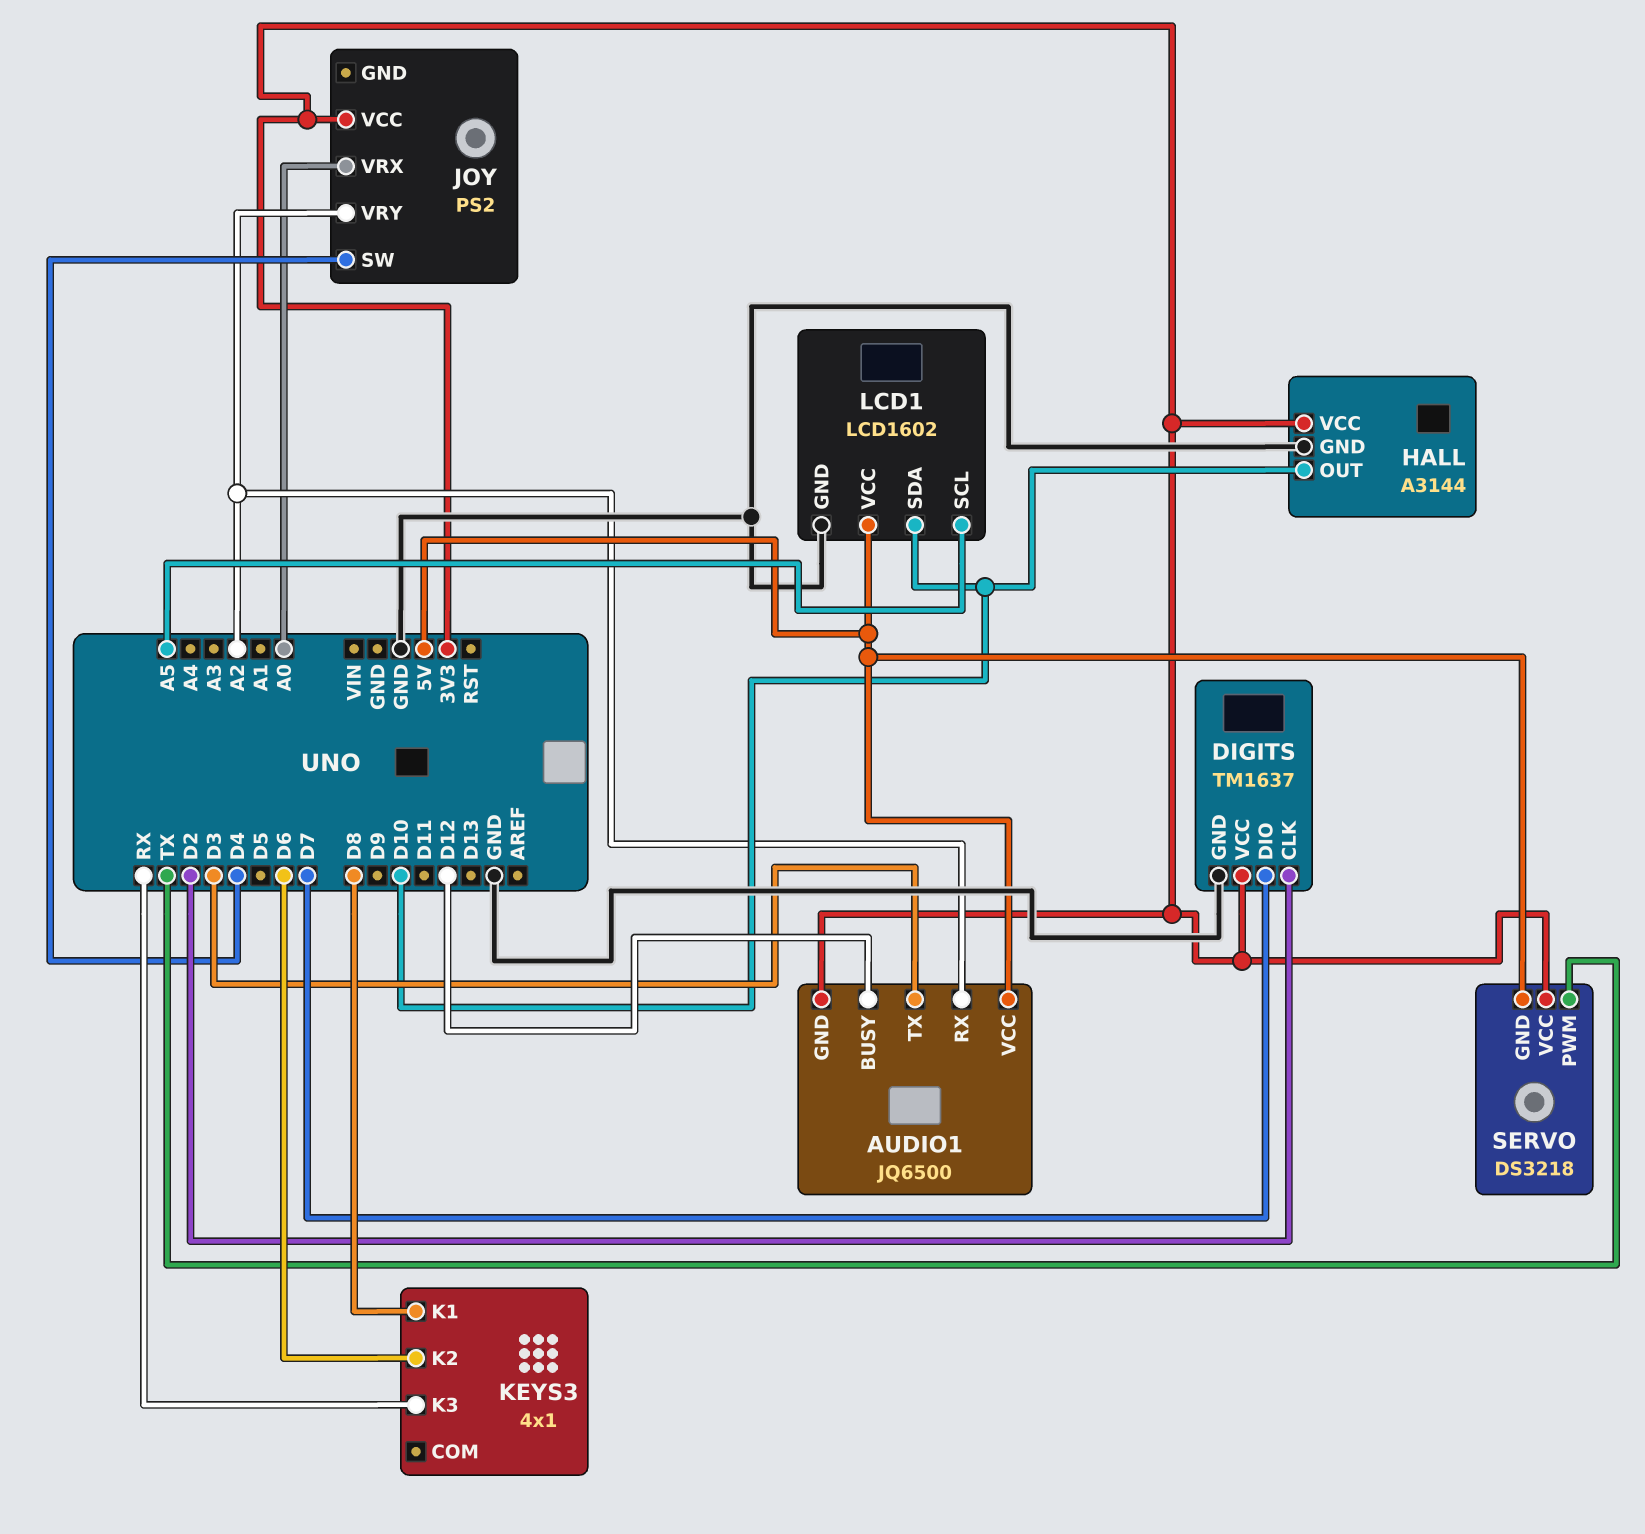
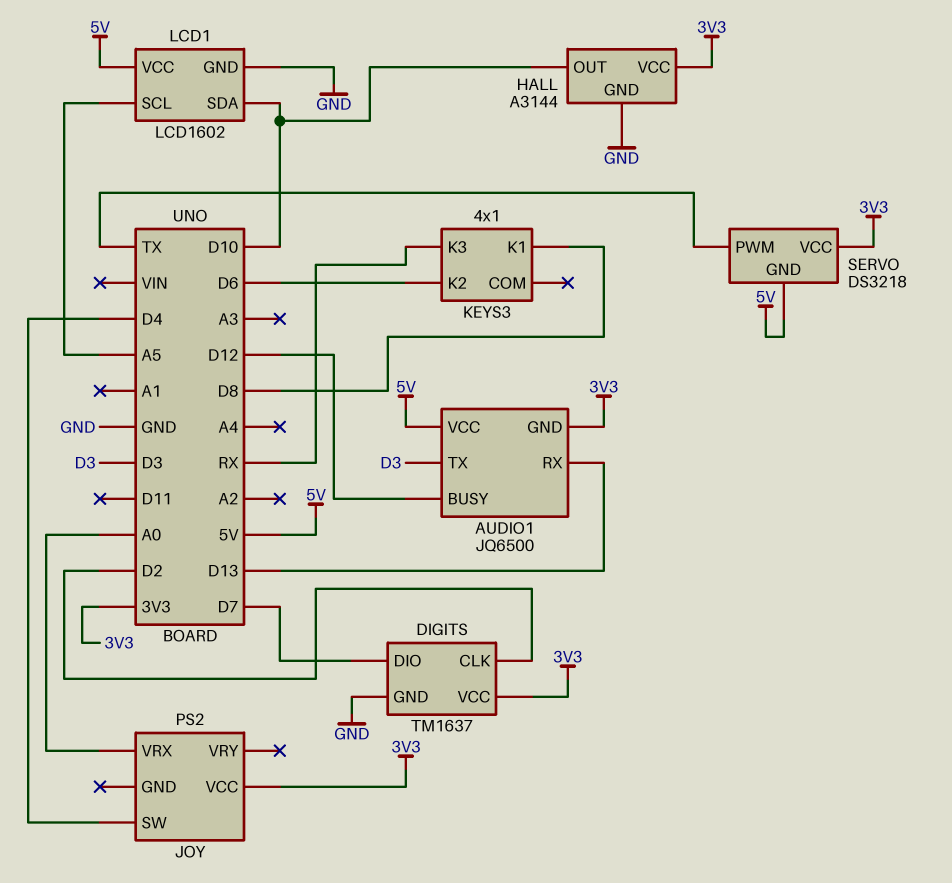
AUDIO1 pin RX: A2 -> D13
JOY pin VRY: A2 -> none

